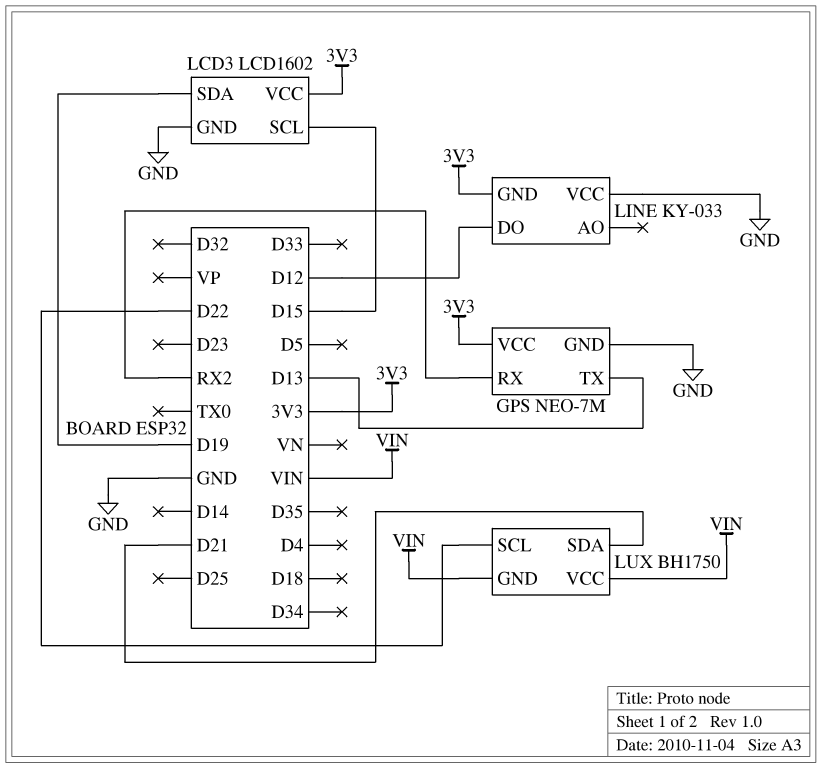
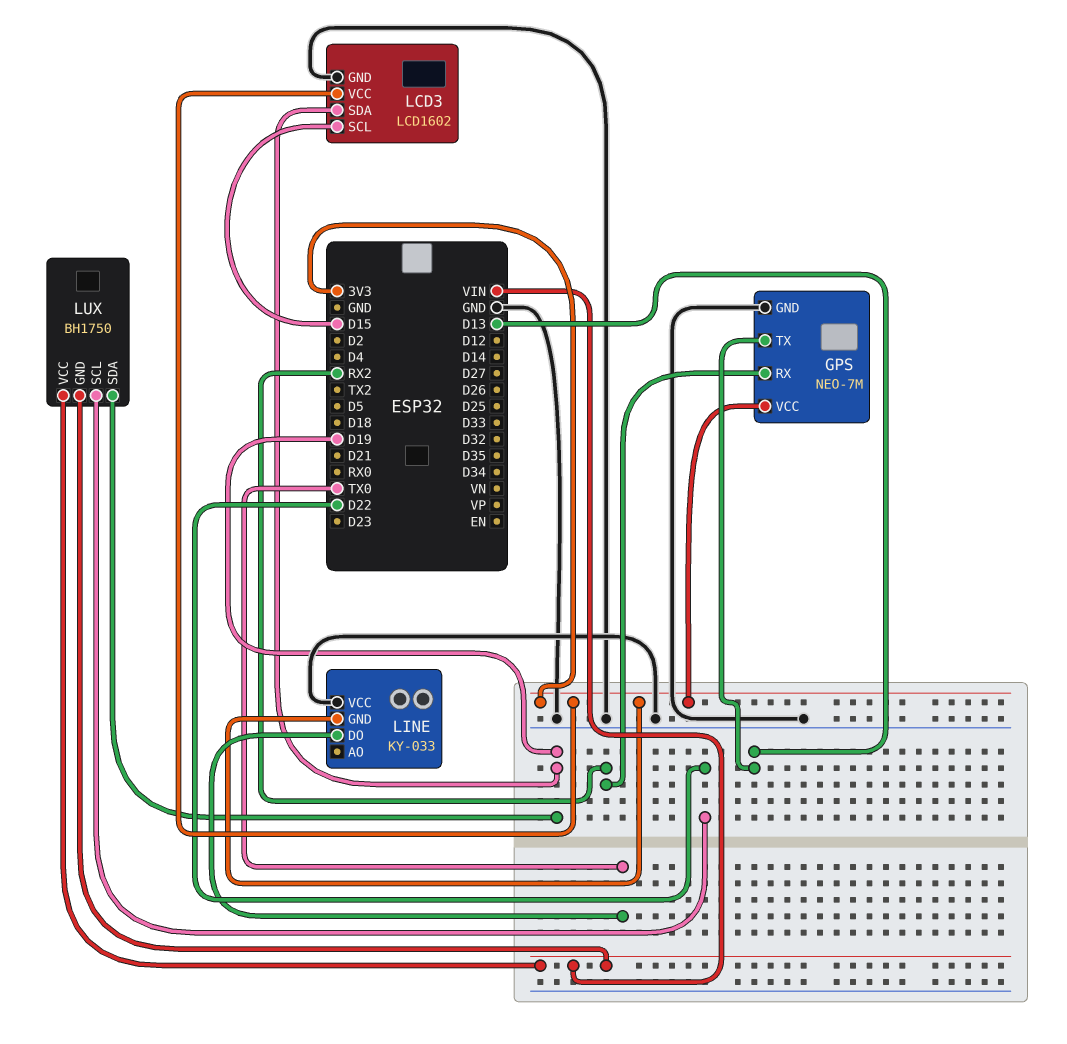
LINE pin DO: D12 -> TX0
LUX pin SDA: D21 -> D19

